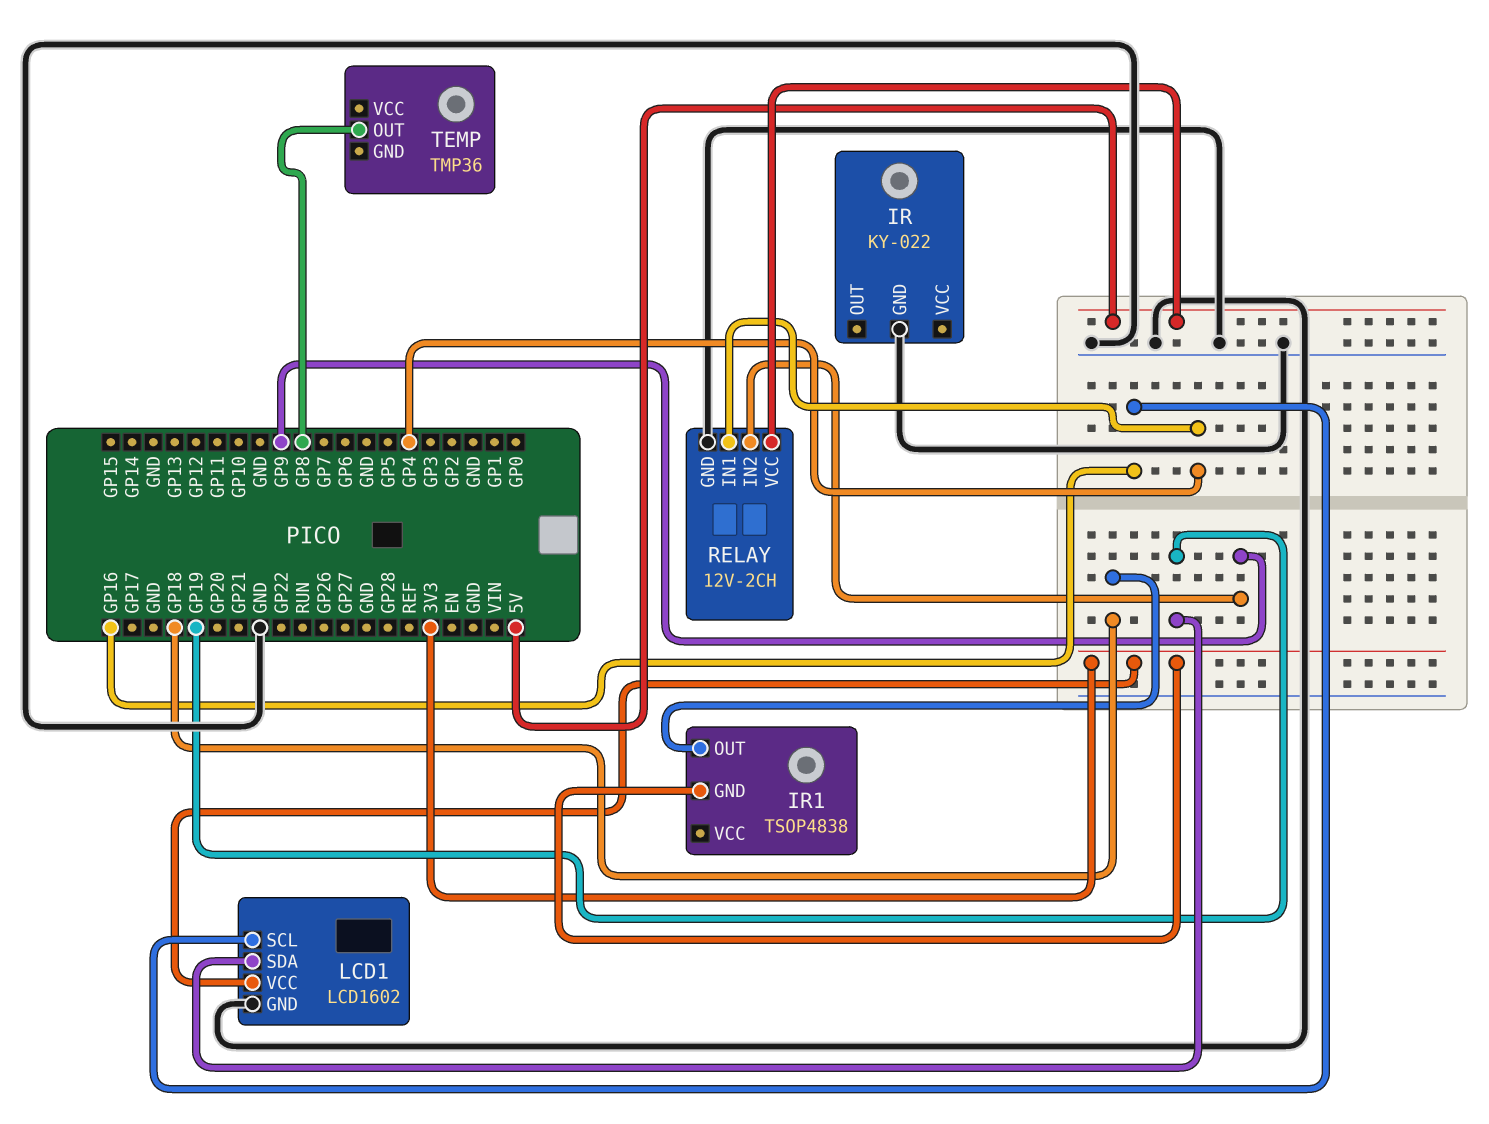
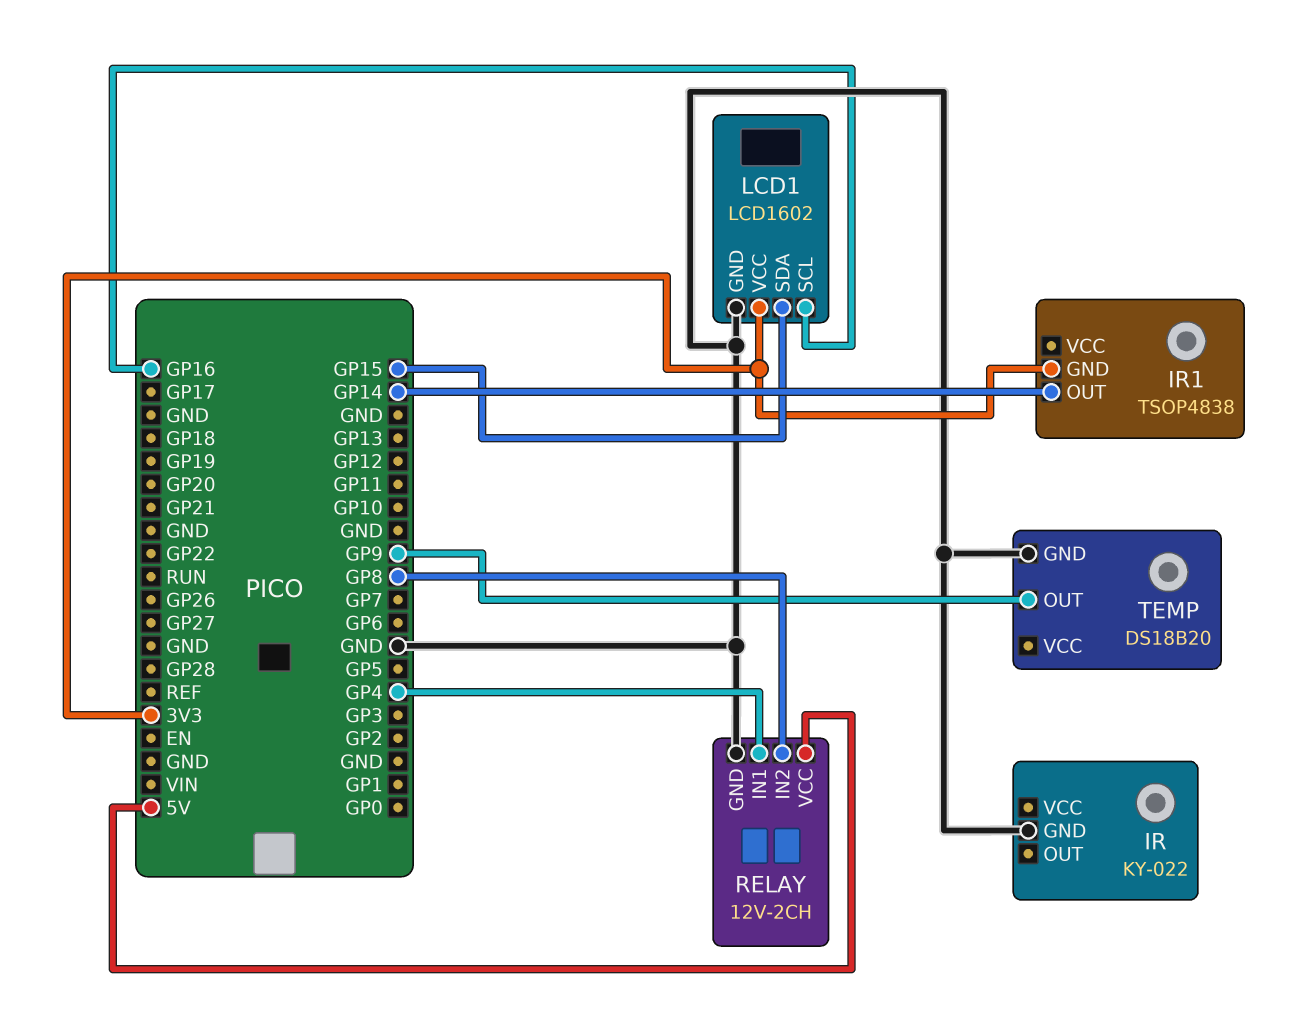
IR1 pin OUT: GP18 -> GP14
LCD1 pin SDA: GP19 -> GP15
RELAY pin IN2: GP9 -> GP8
TEMP: TMP36 -> DS18B20
TEMP pin GND: none -> GND
TEMP pin OUT: GP8 -> GP9

